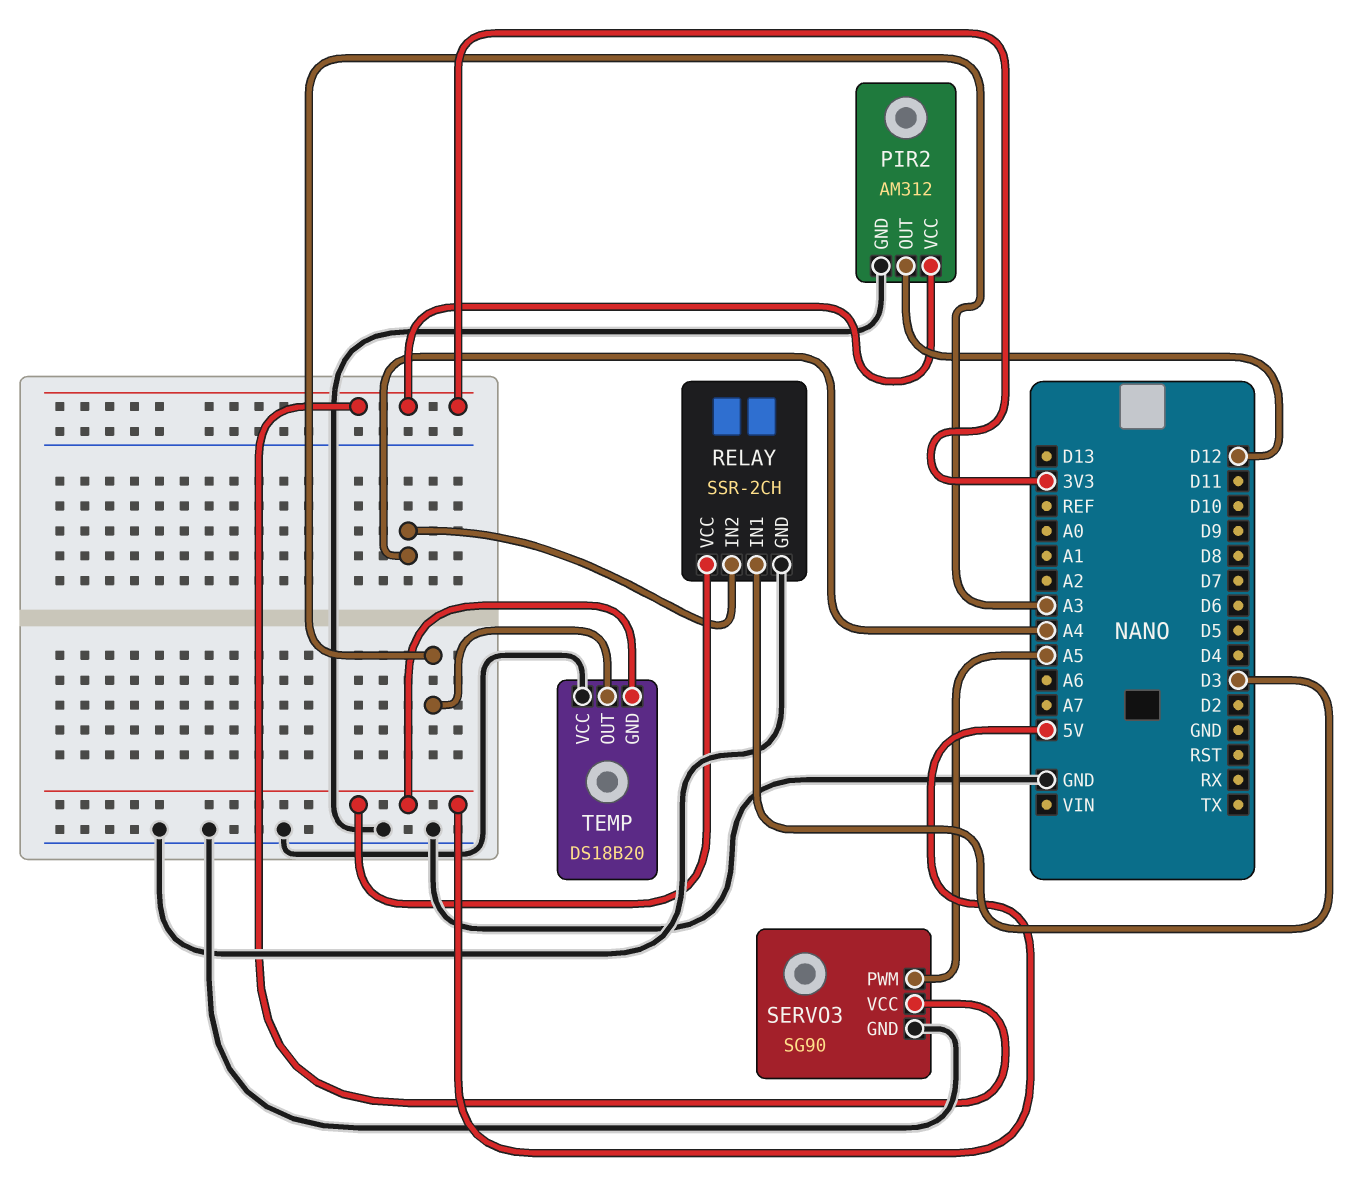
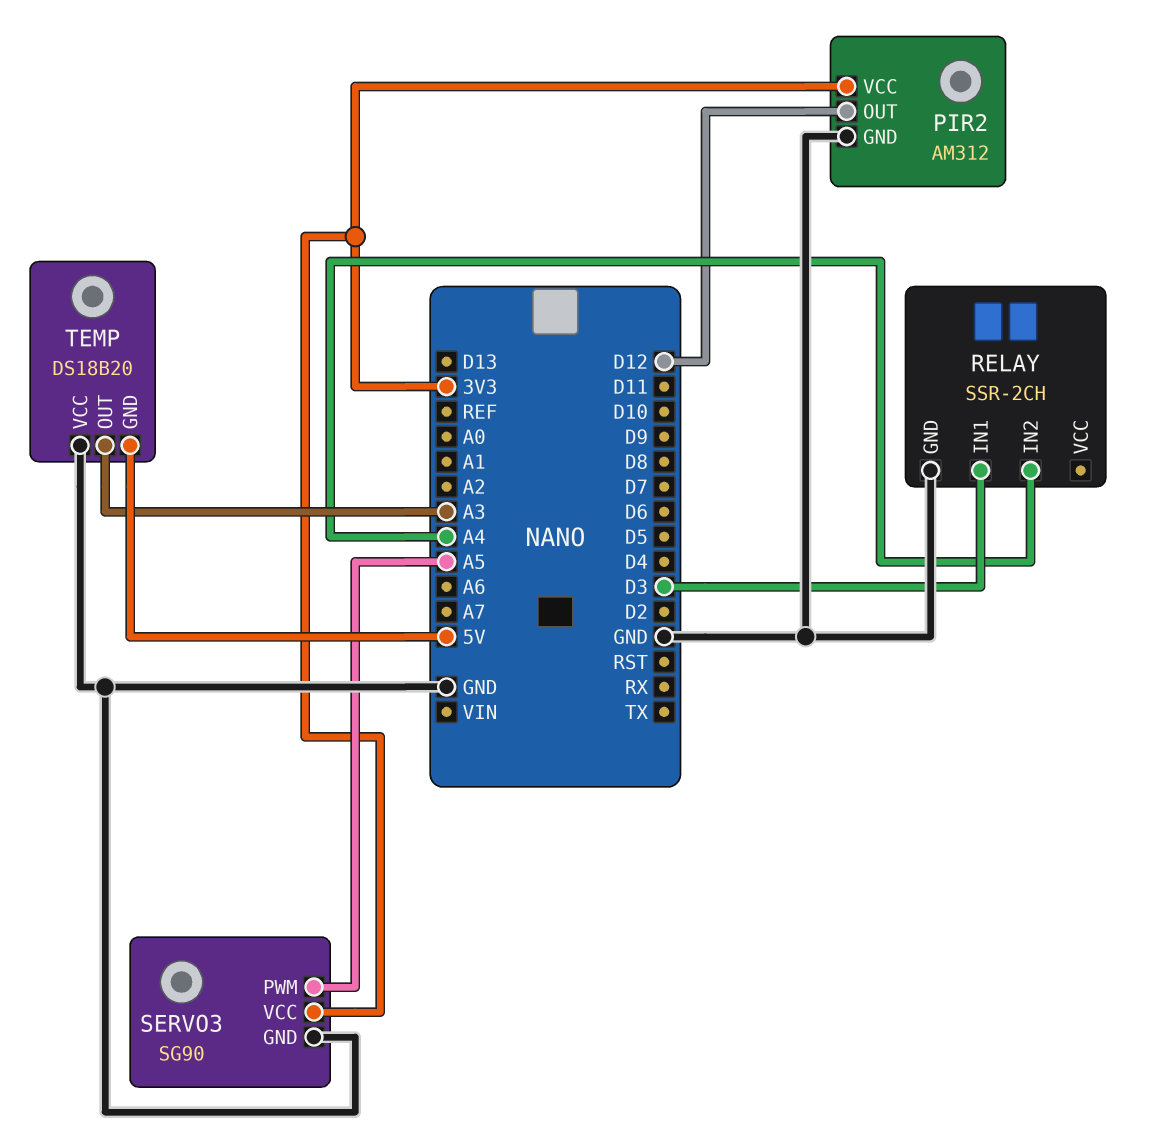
RELAY pin VCC: 5V -> none

